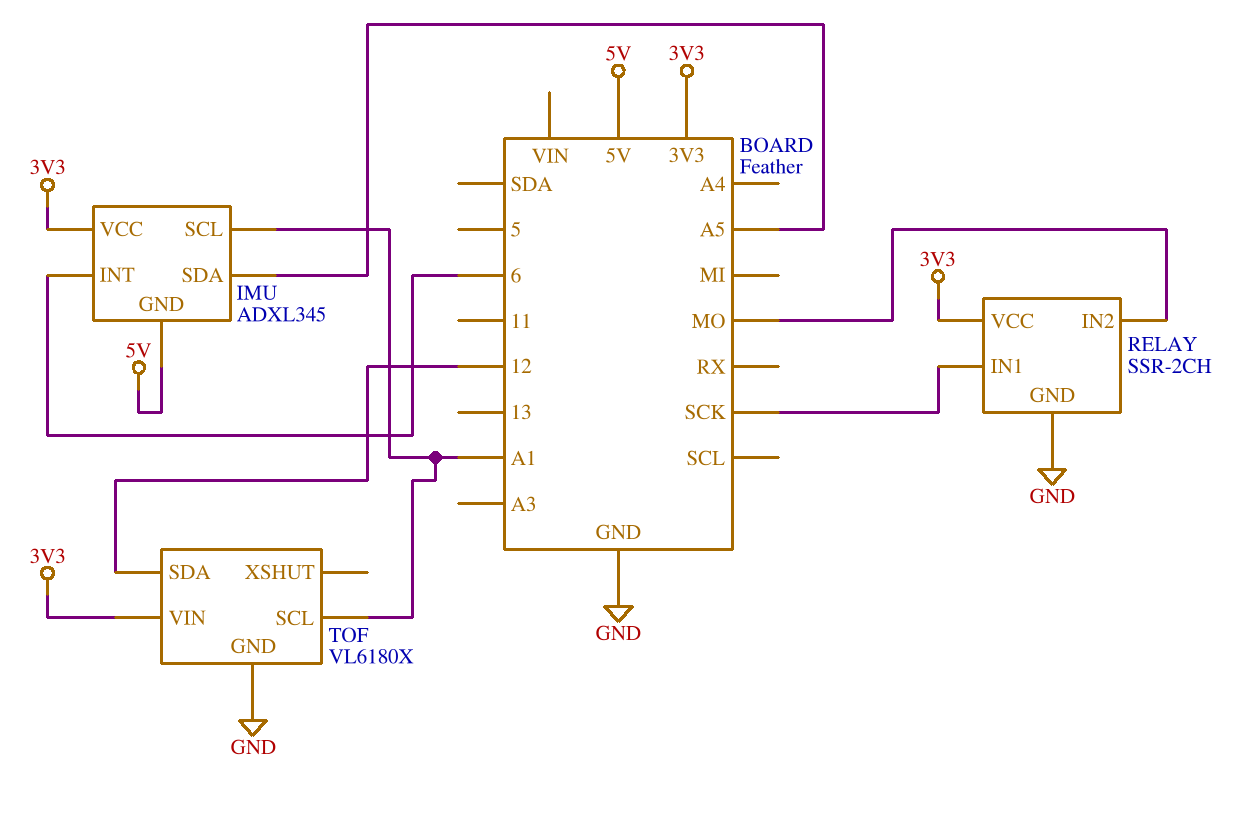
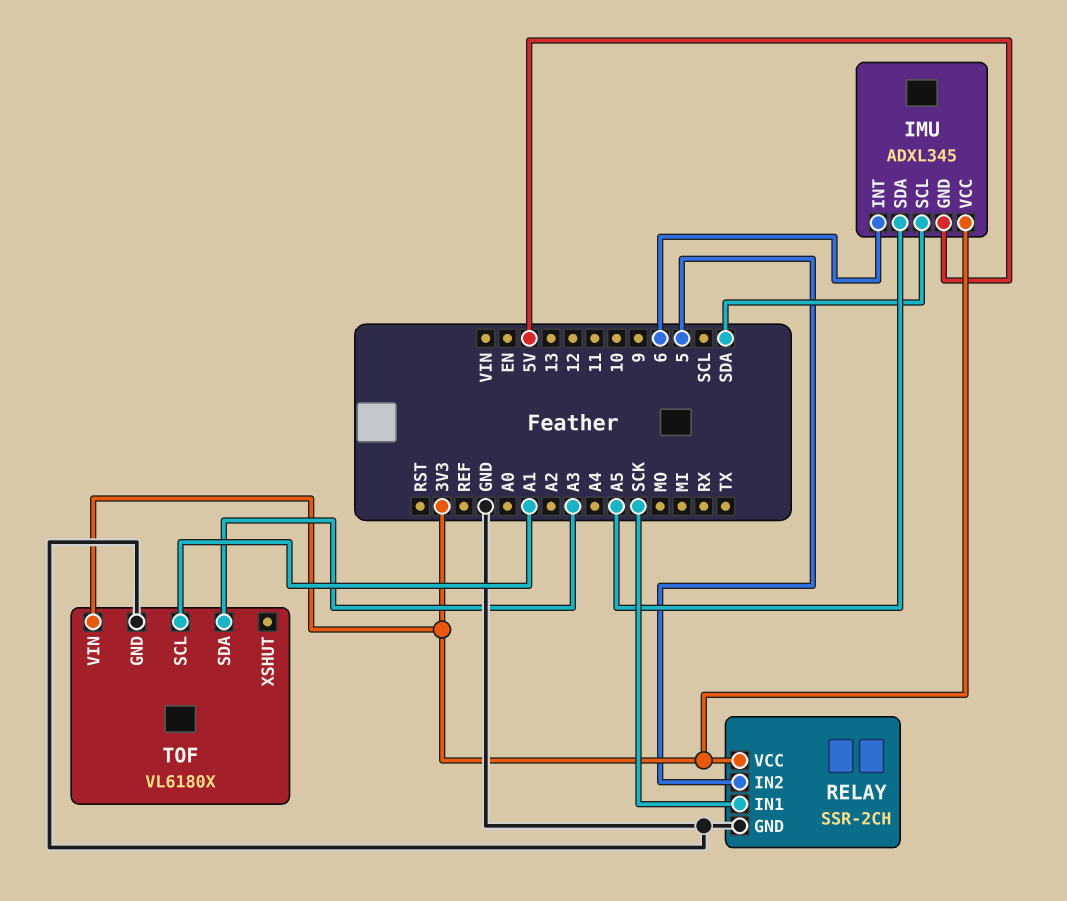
IMU pin SCL: A1 -> SDA
RELAY pin IN2: MO -> 5
TOF pin SDA: 12 -> A3

